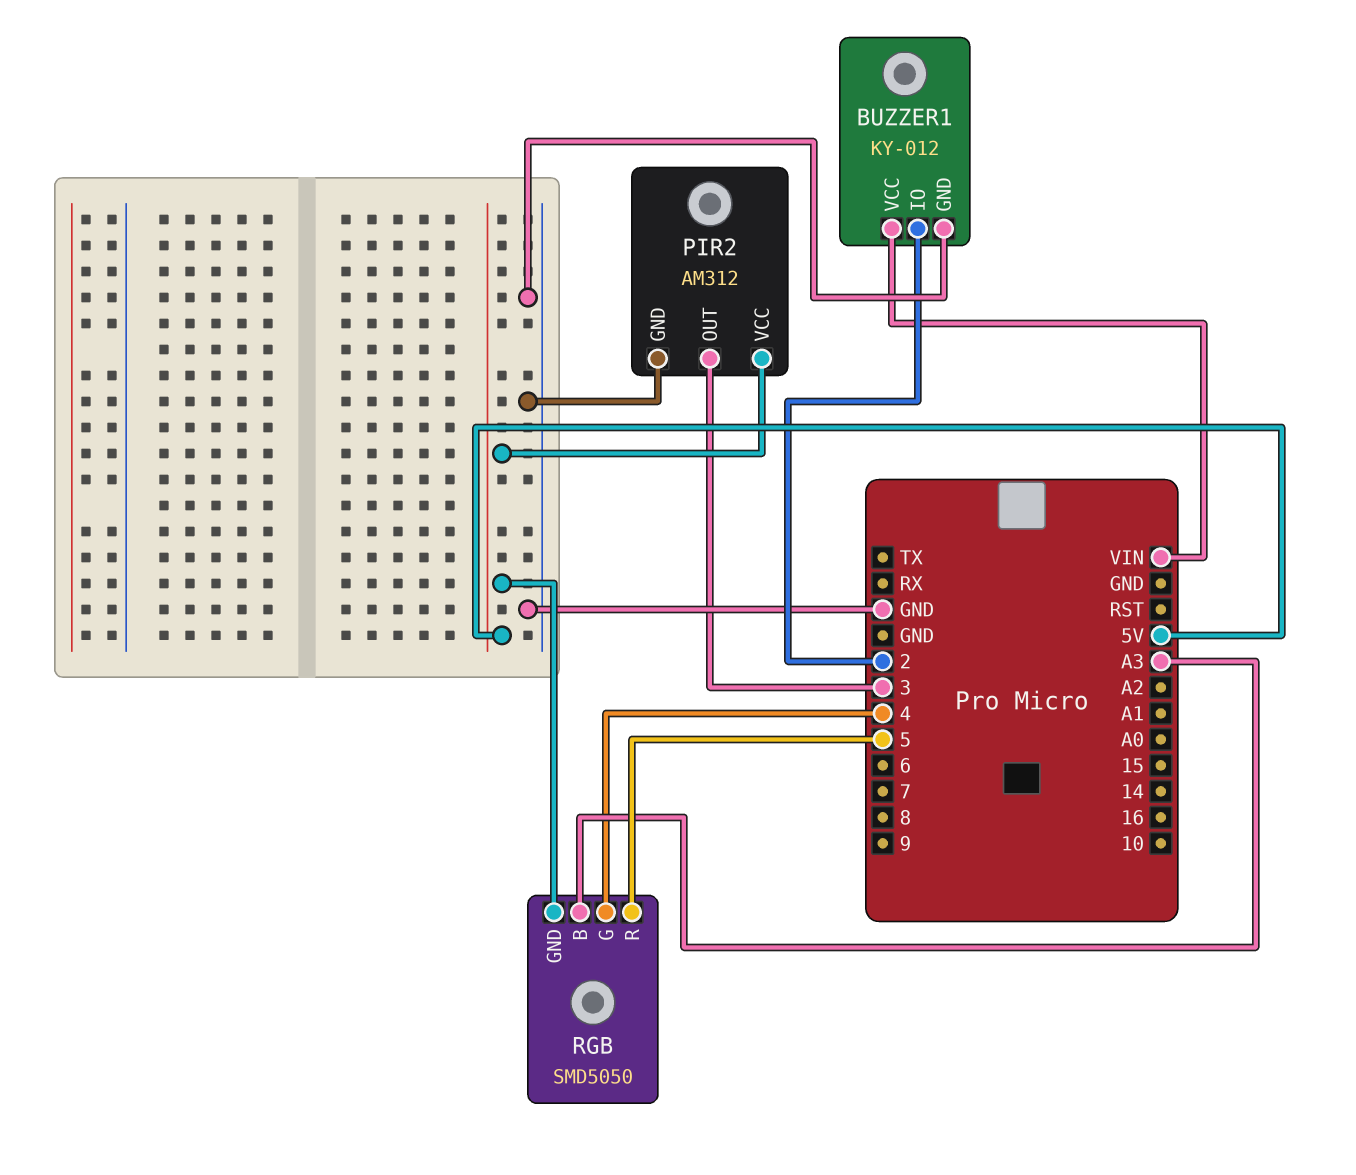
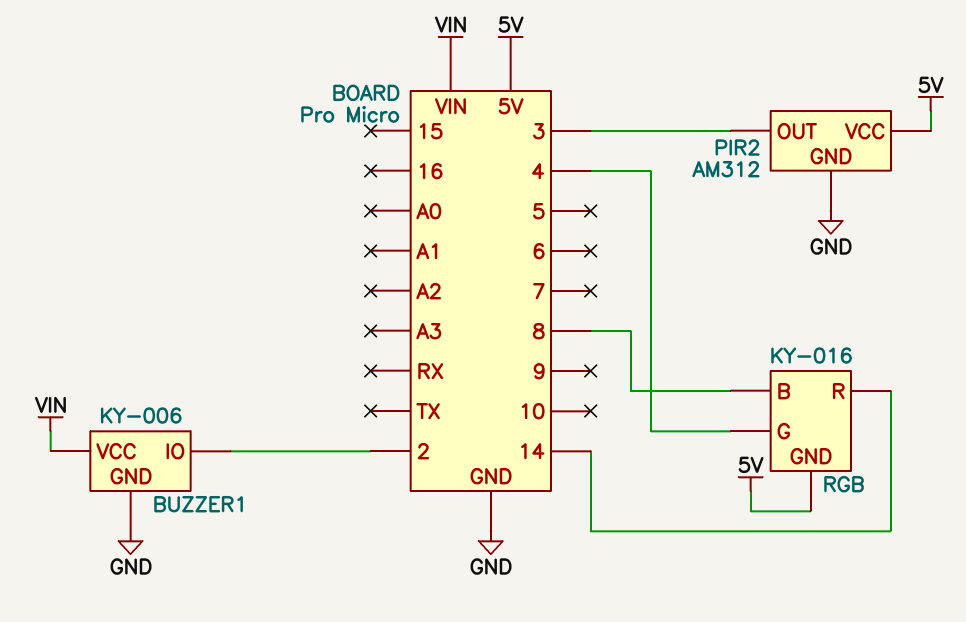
BUZZER1: KY-012 -> KY-006
RGB: SMD5050 -> KY-016
RGB pin B: A3 -> 8
RGB pin R: 5 -> 14

